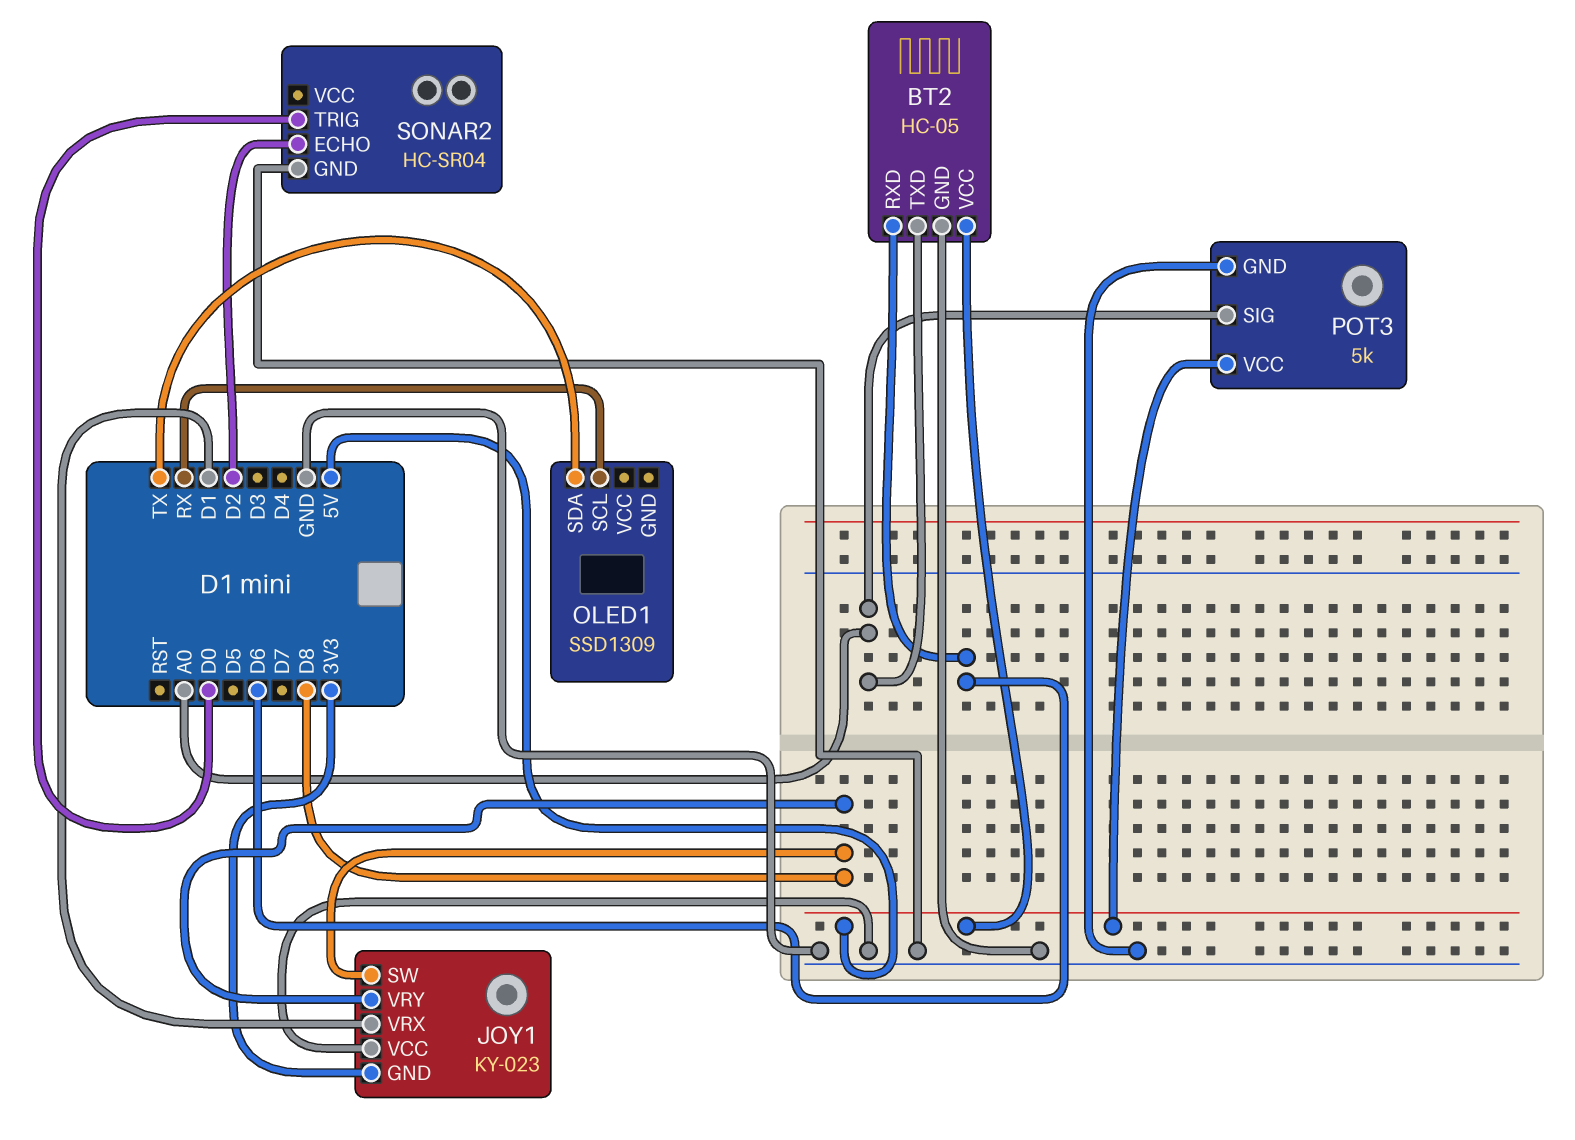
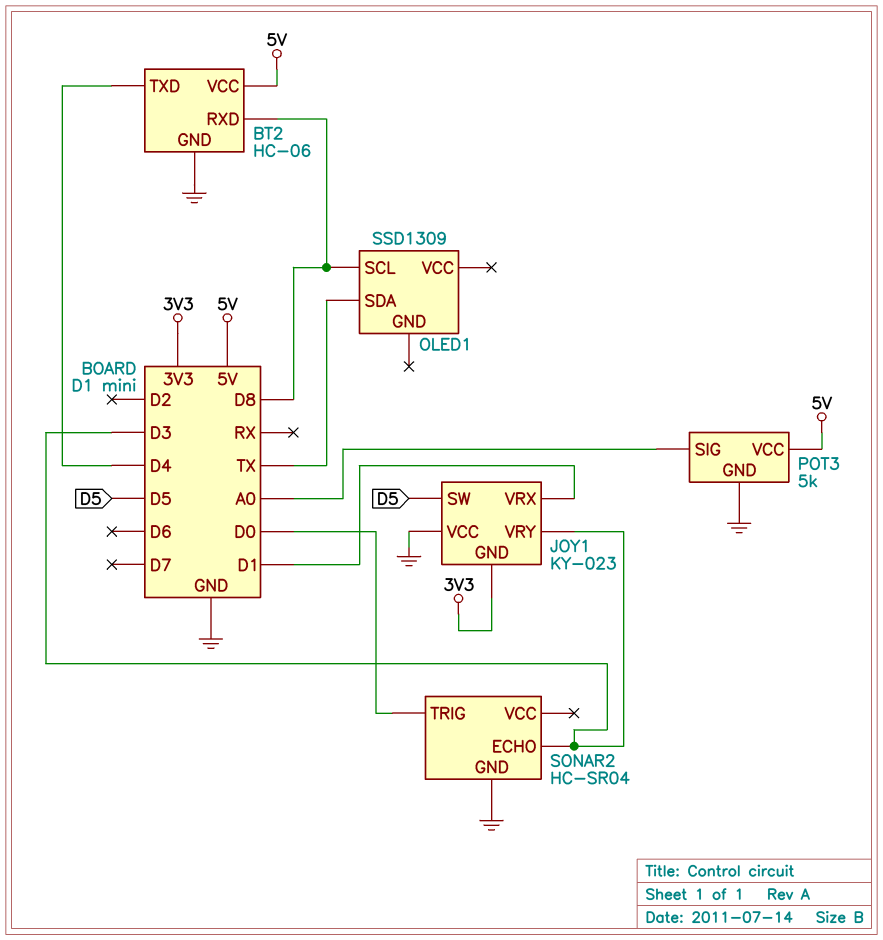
BT2: HC-05 -> HC-06
BT2 pin RXD: D6 -> D8
BT2 pin TXD: A0 -> D4
JOY1 pin SW: D8 -> D5
JOY1 pin VRY: D8 -> D3
OLED1 pin SCL: RX -> D8
SONAR2 pin ECHO: D2 -> D3

